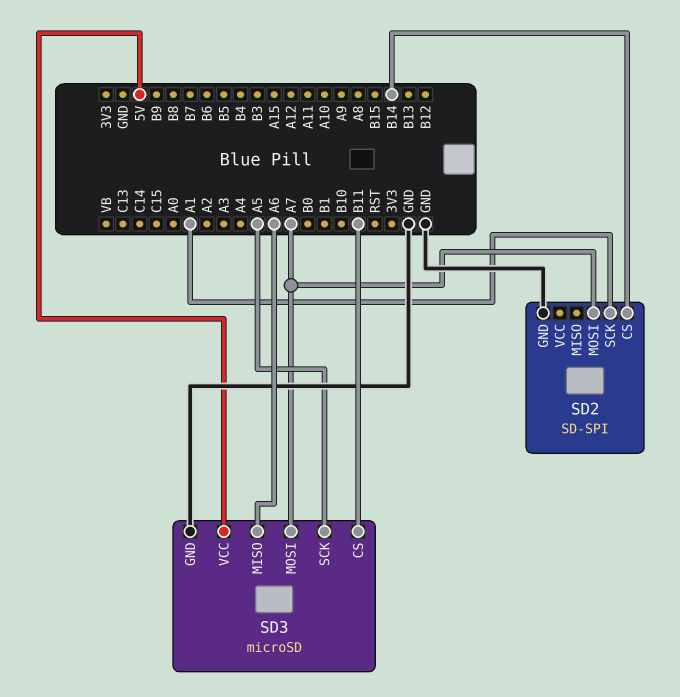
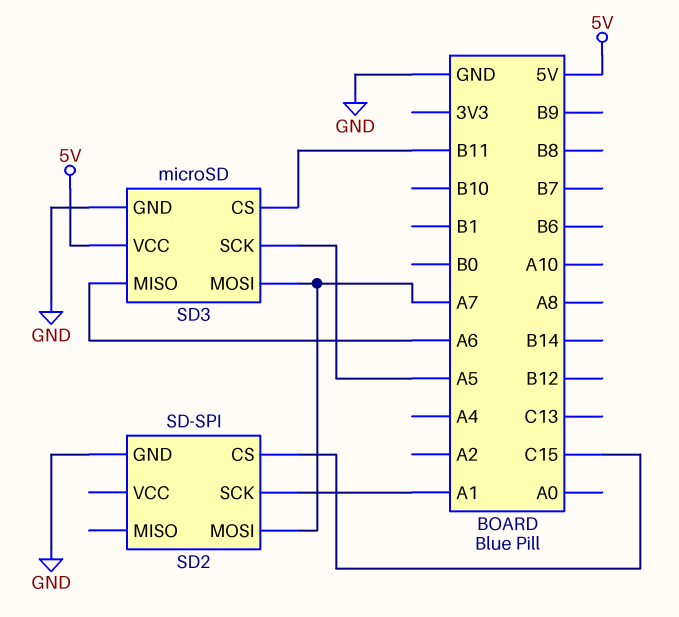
SD2 pin CS: B14 -> C15

